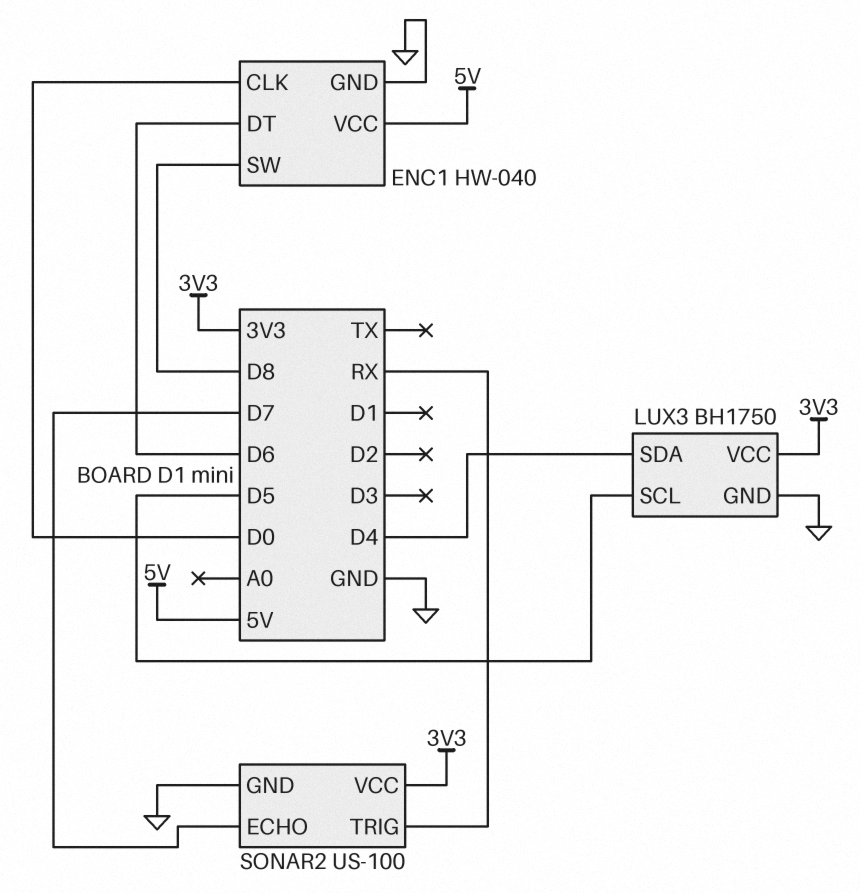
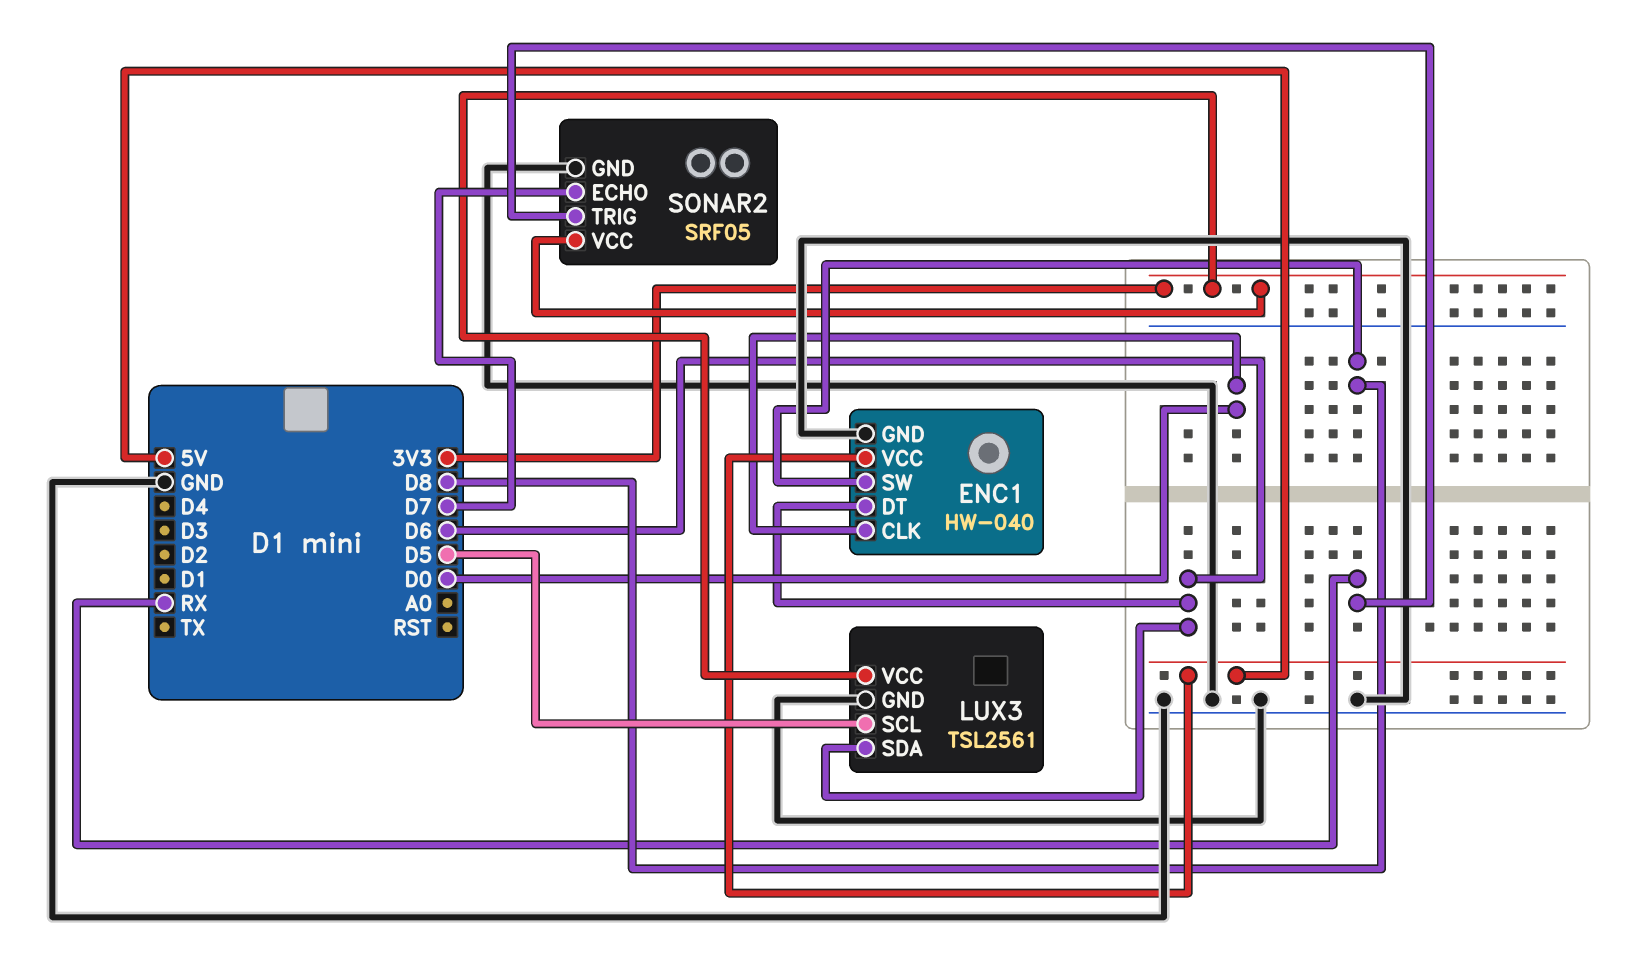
LUX3: BH1750 -> TSL2561
LUX3 pin SDA: D4 -> D6
SONAR2: US-100 -> SRF05

